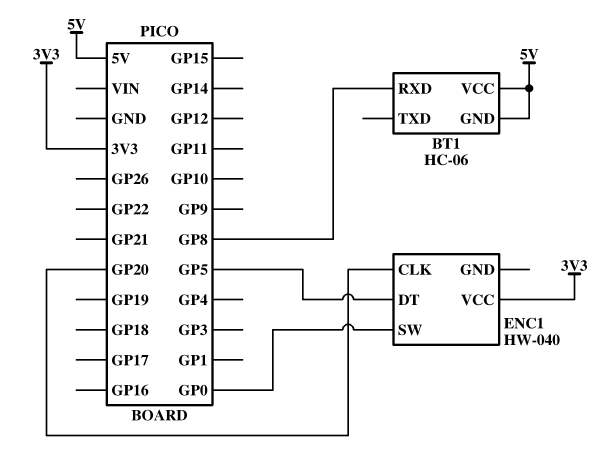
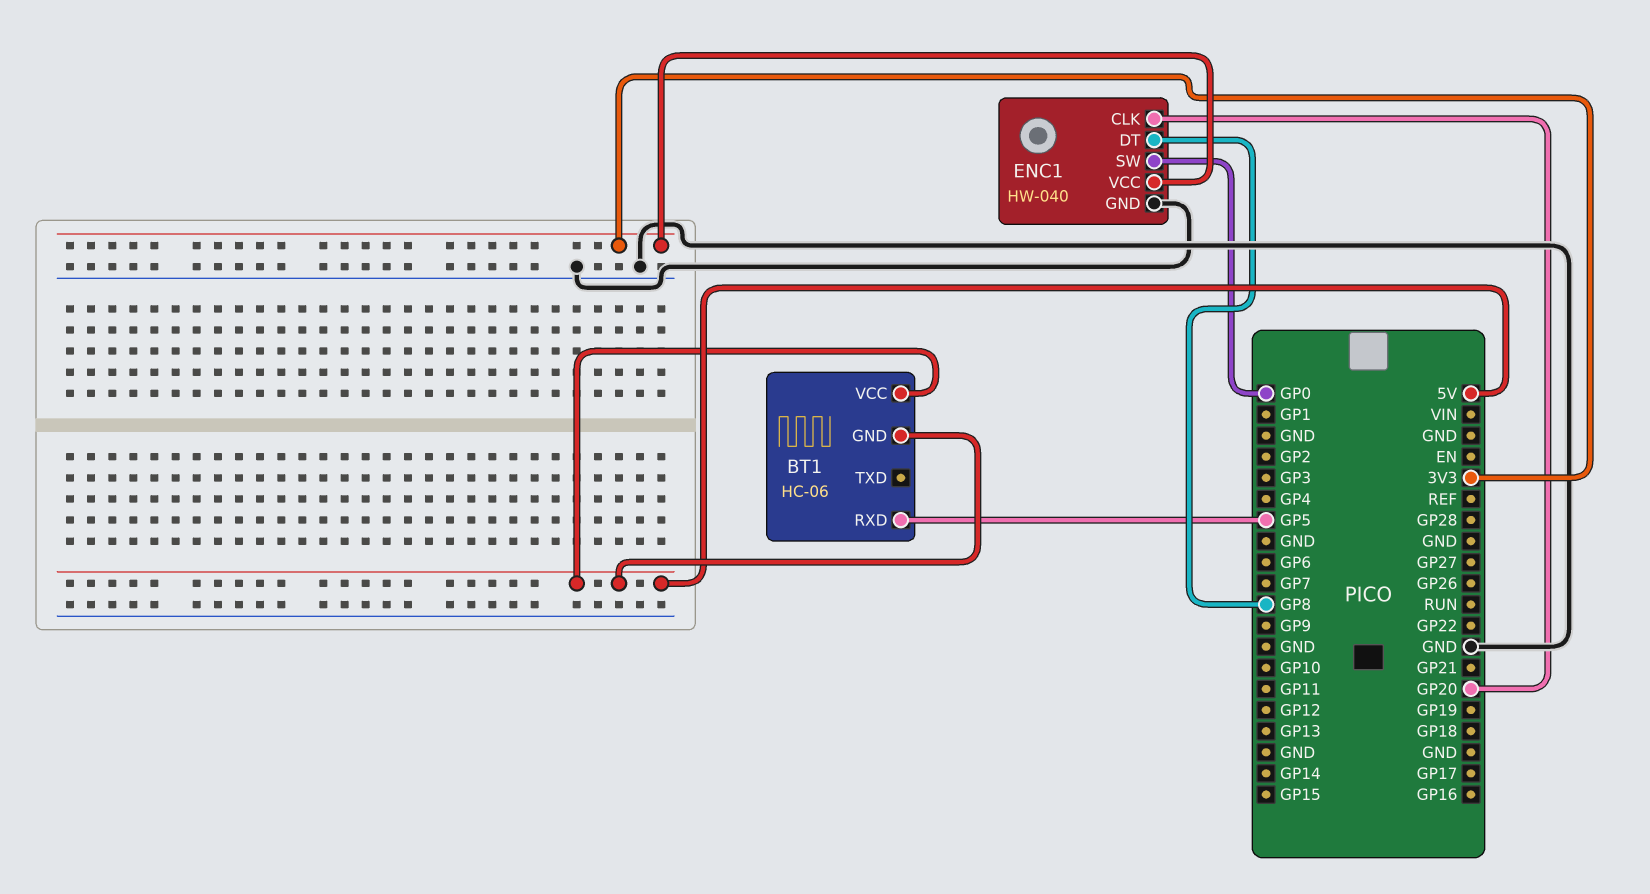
BT1 pin RXD: GP8 -> GP5
ENC1 pin DT: GP5 -> GP8
ENC1 pin GND: none -> GND

